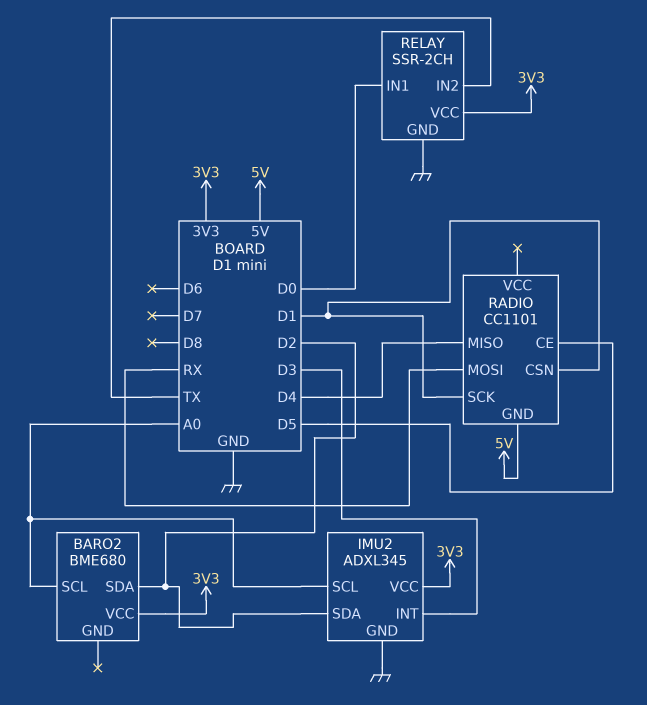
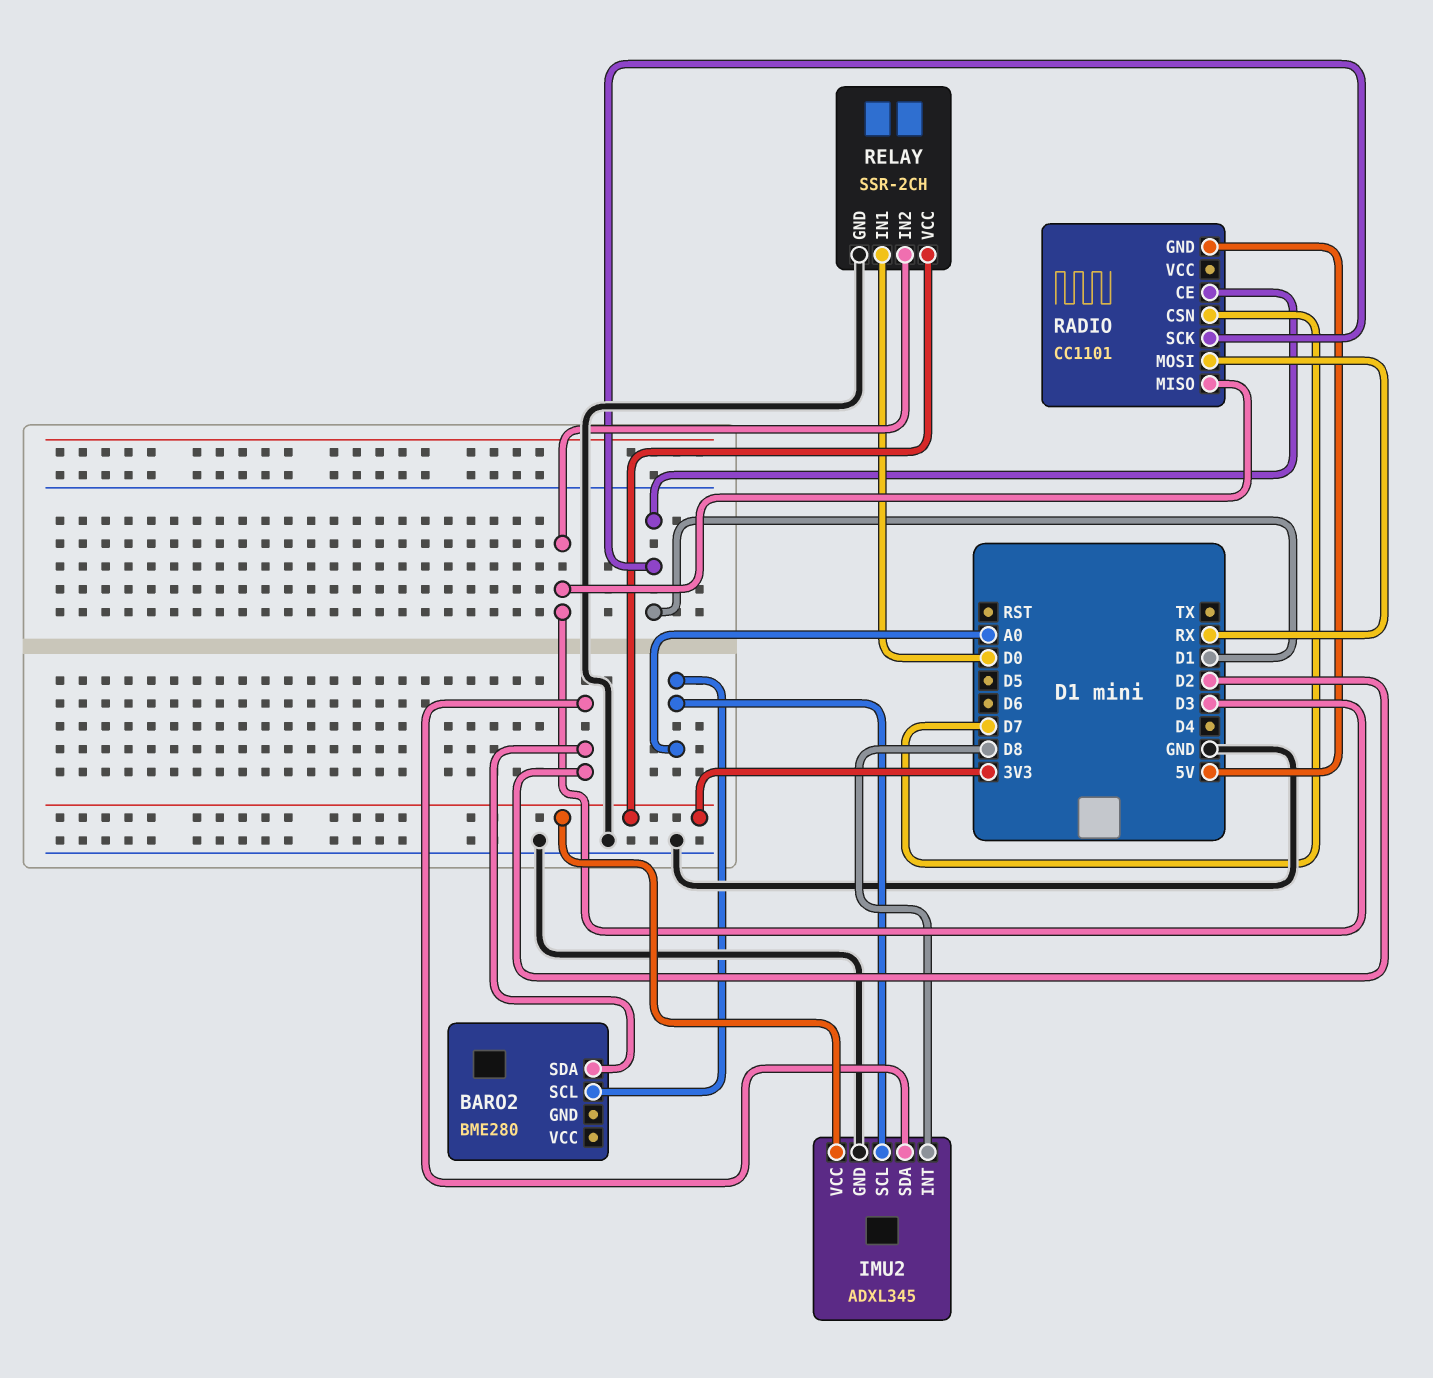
BARO2: BME680 -> BME280
BARO2 pin VCC: 3V3 -> none
IMU2 pin INT: D3 -> D8
RADIO pin CE: D5 -> D1
RADIO pin CSN: D1 -> D7
RADIO pin MISO: D4 -> D3
RELAY pin IN2: TX -> D3

